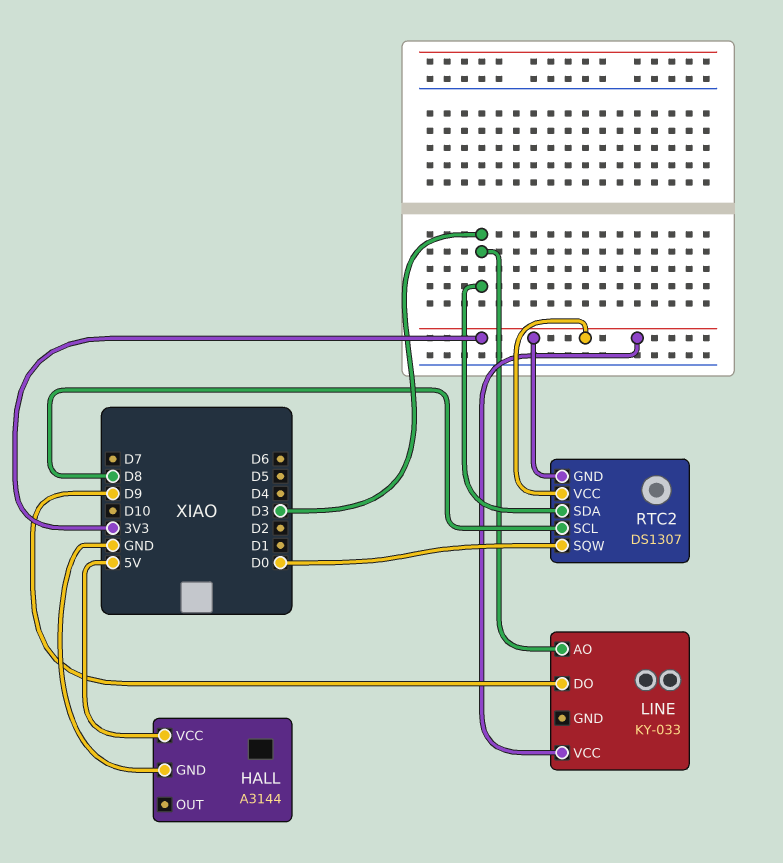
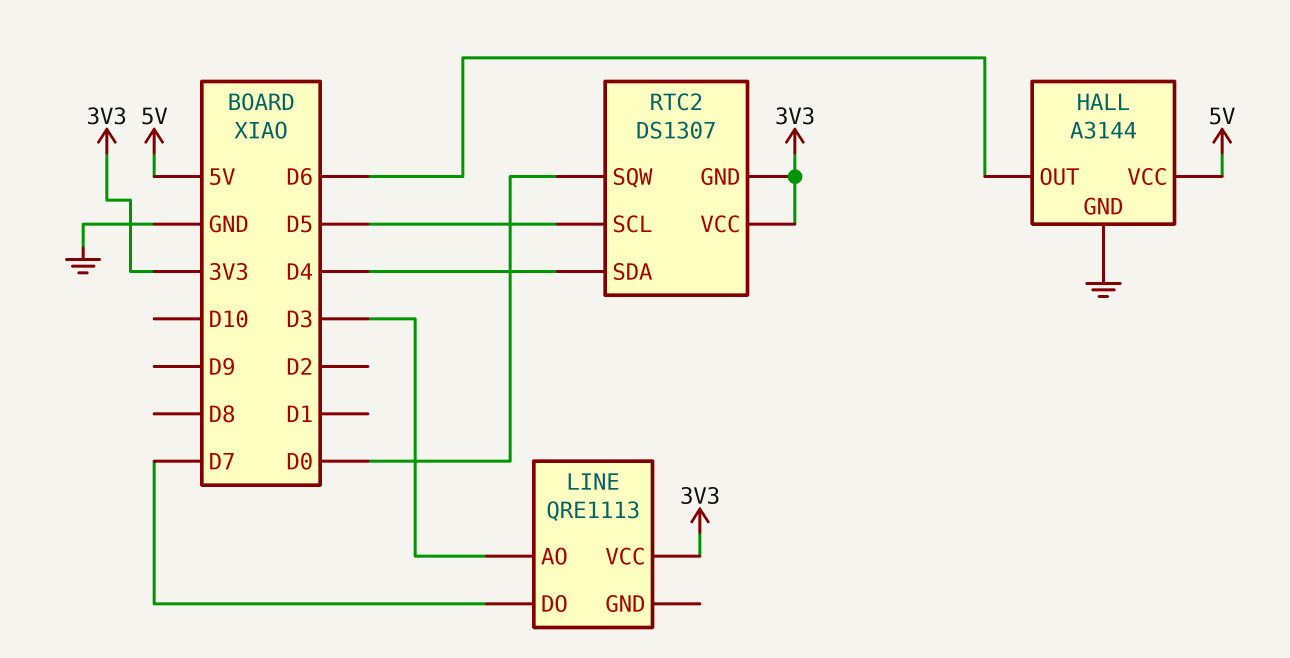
HALL pin OUT: none -> D6
LINE: KY-033 -> QRE1113
LINE pin DO: D9 -> D7
RTC2 pin SCL: D8 -> D5
RTC2 pin SDA: D3 -> D4

